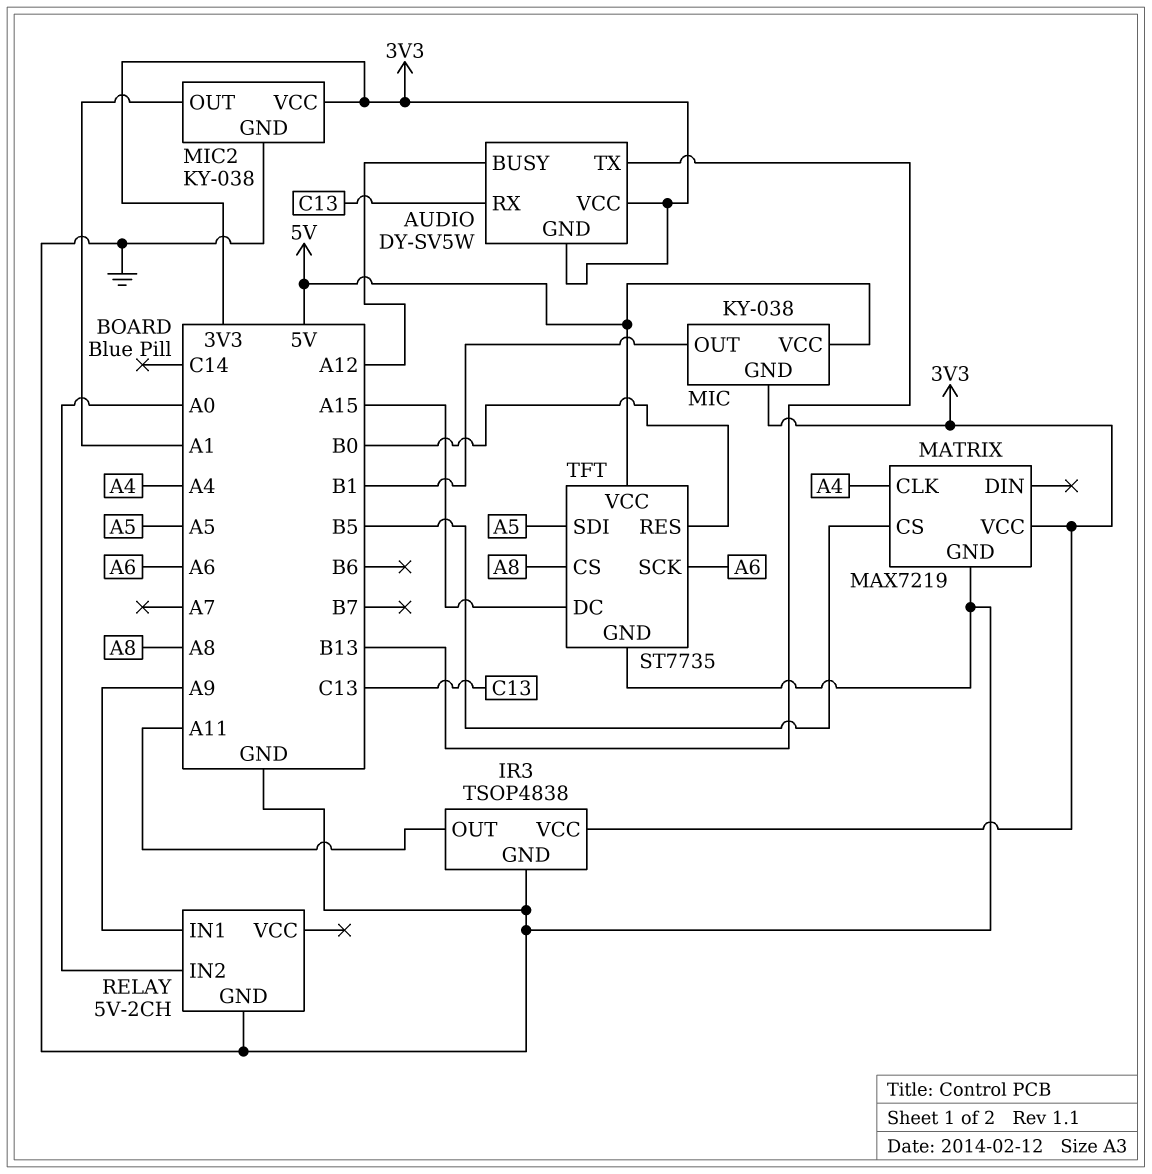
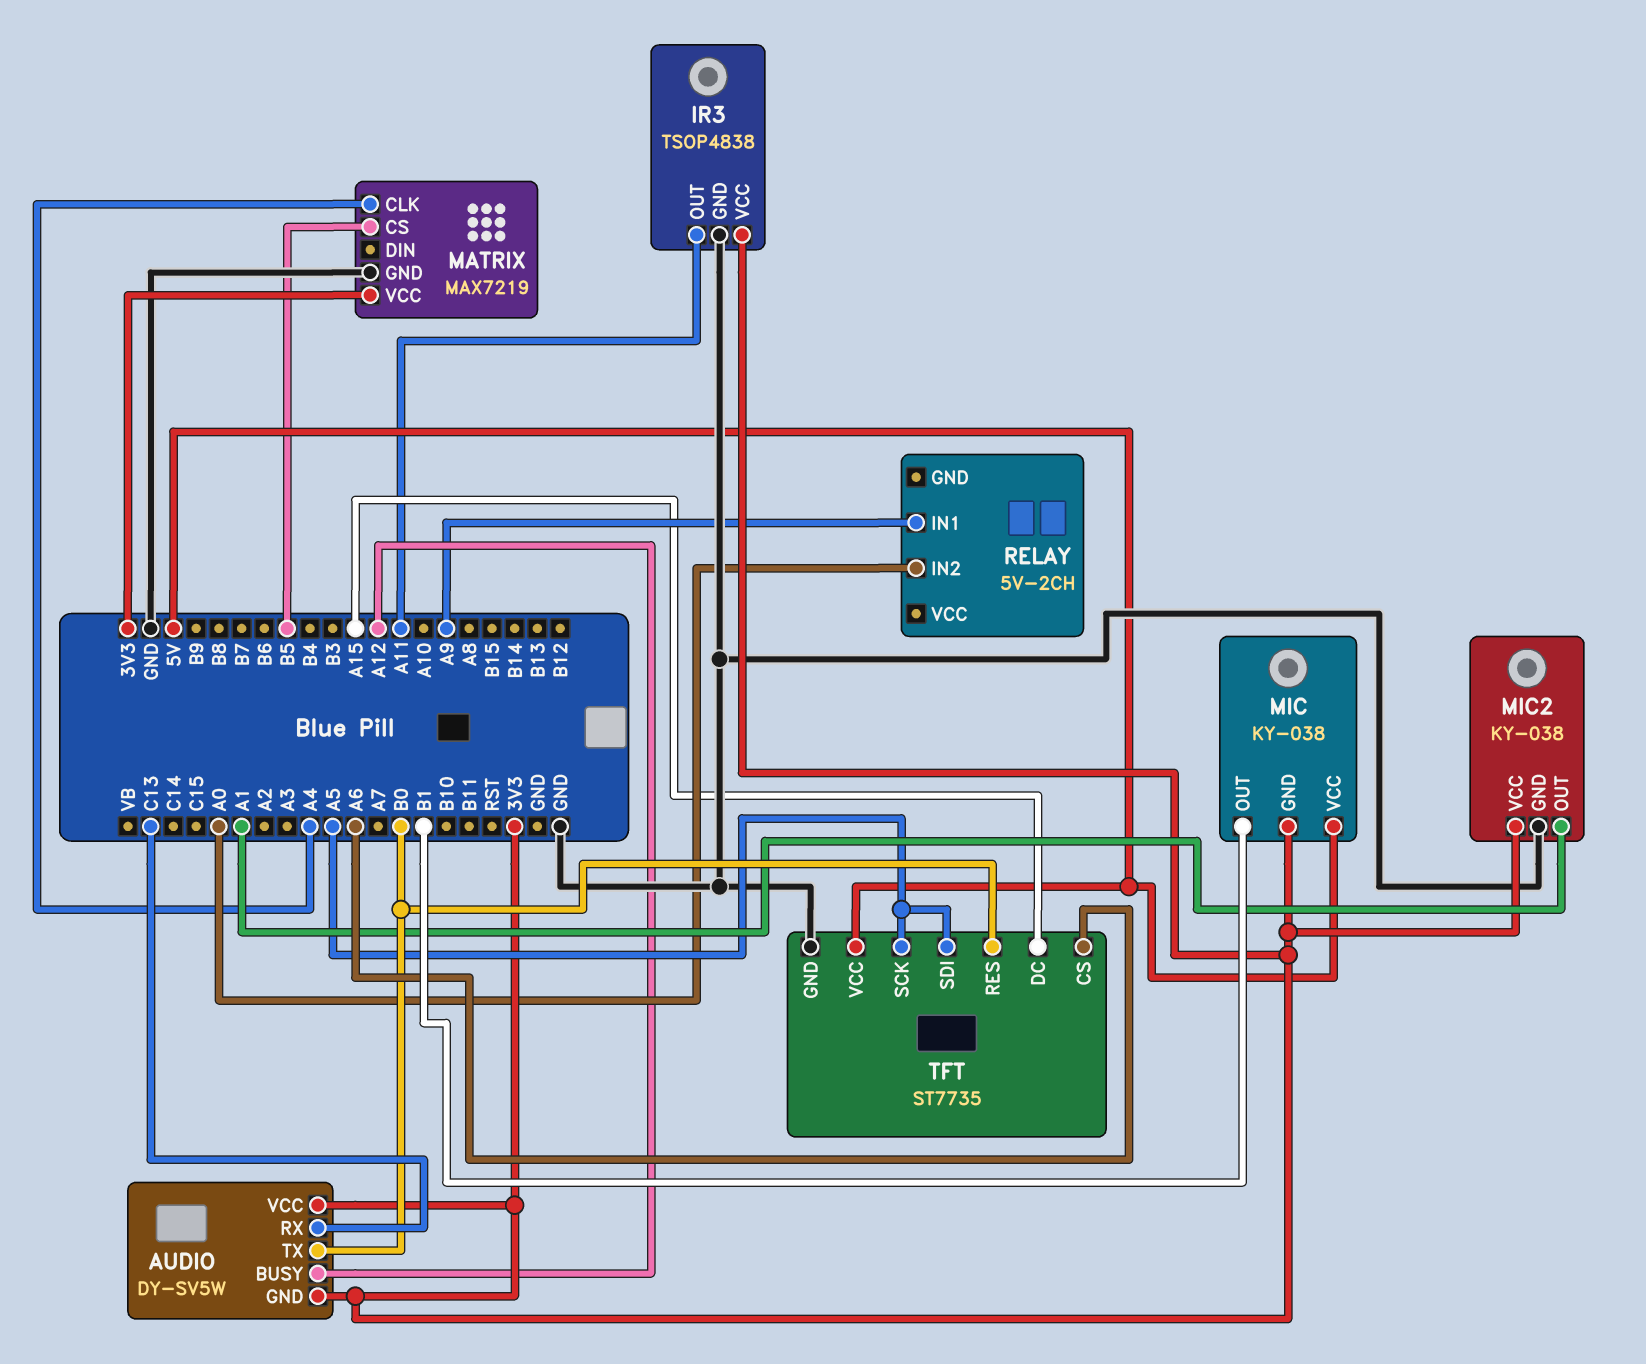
AUDIO pin TX: B13 -> B0
RELAY pin GND: GND -> none
TFT pin CS: A8 -> A6
TFT pin SCK: A6 -> A5

